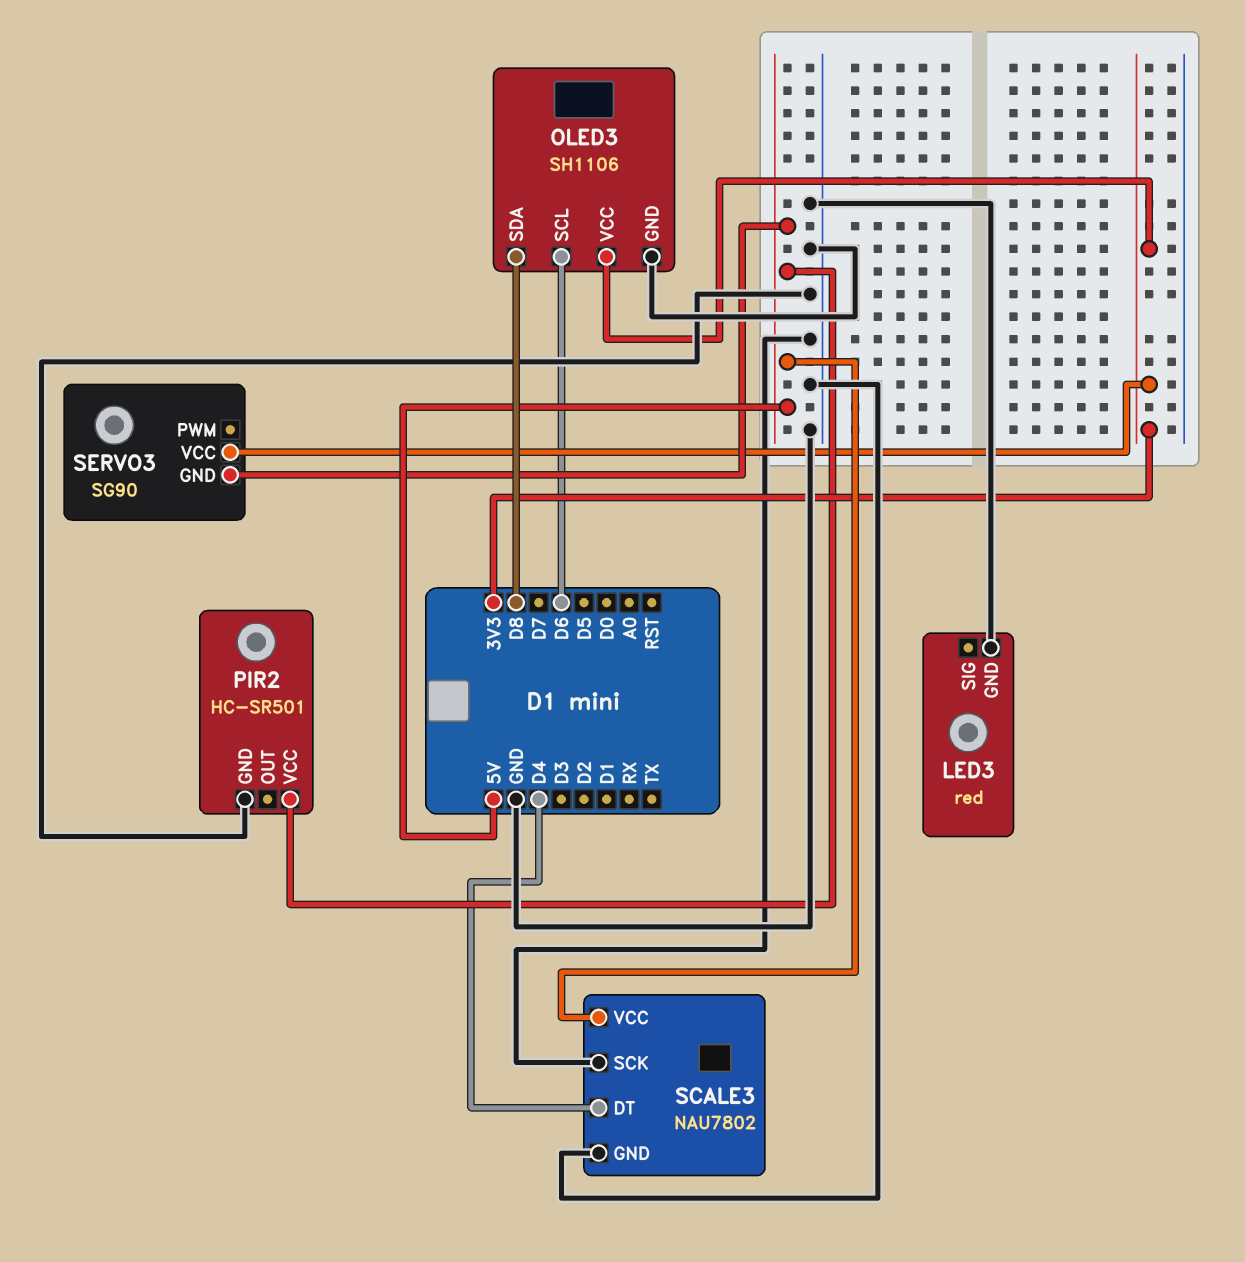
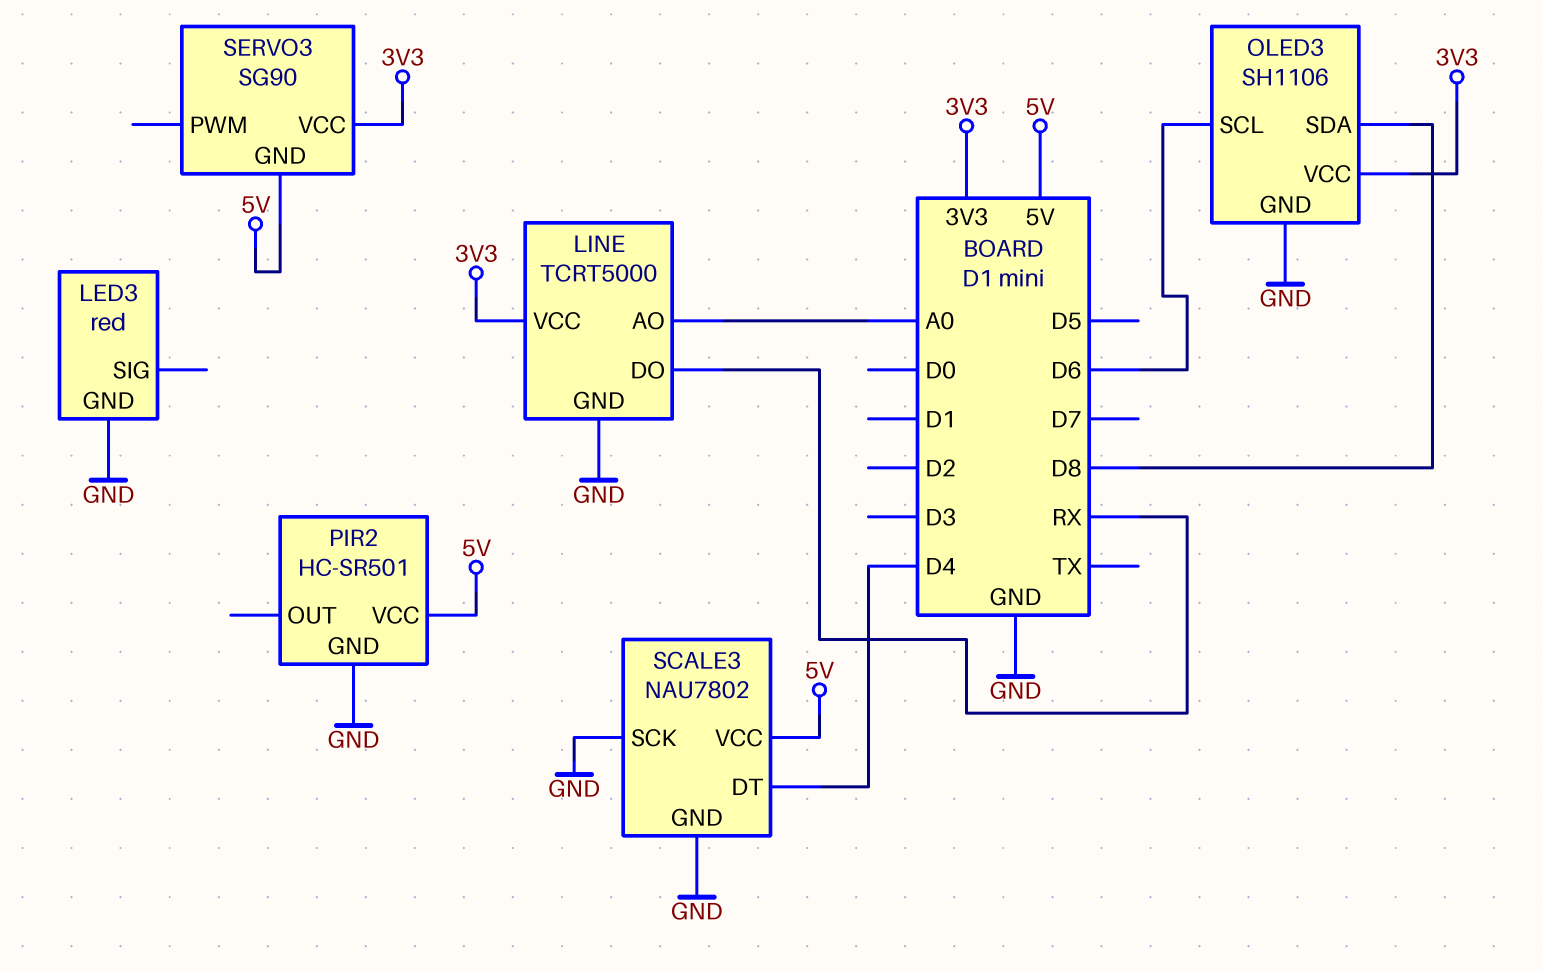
LINE: none -> TCRT5000
LINE pin AO: none -> A0
LINE pin DO: none -> RX
LINE pin GND: none -> GND
LINE pin VCC: none -> 3V3

